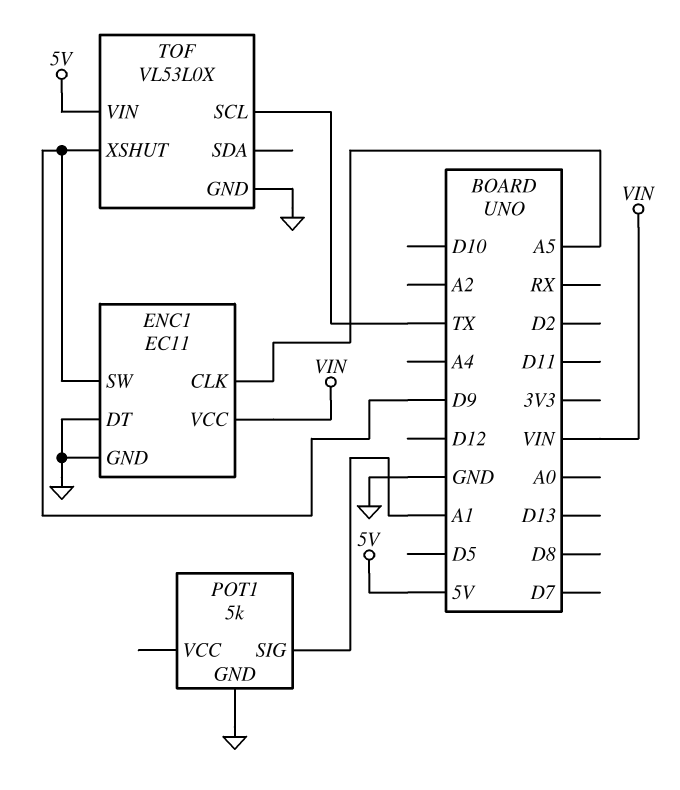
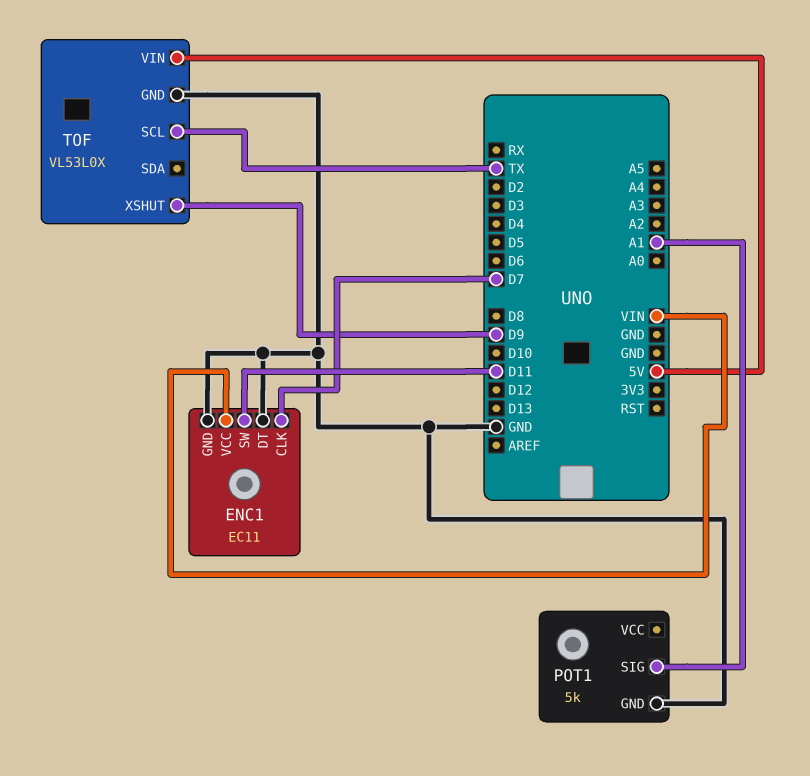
ENC1 pin CLK: A5 -> D7
ENC1 pin SW: D9 -> D11

